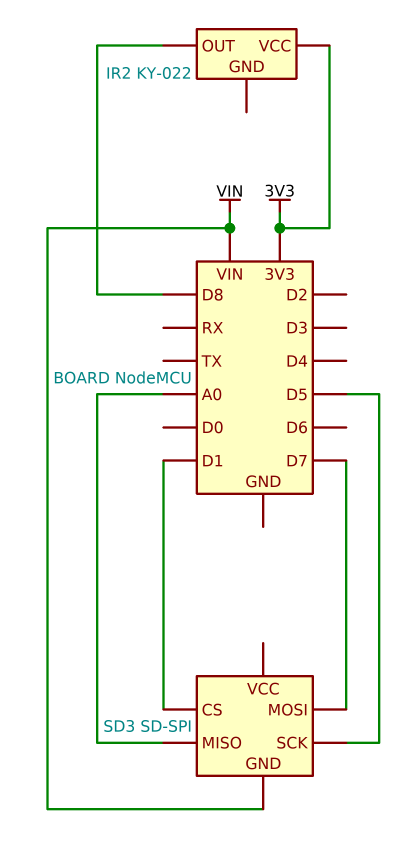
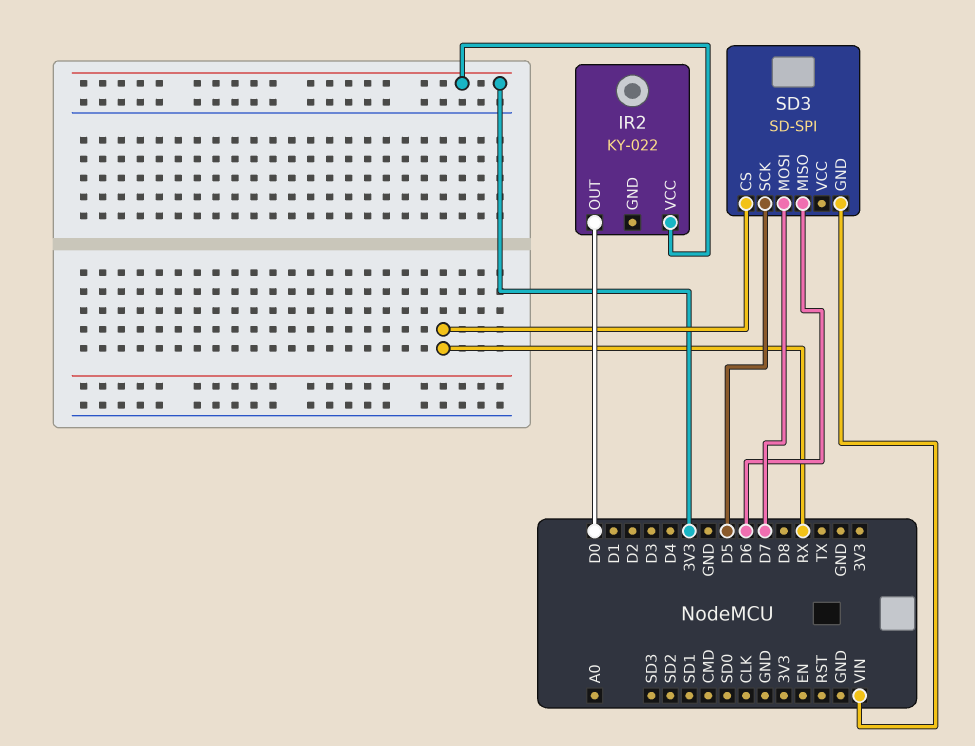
IR2 pin OUT: D8 -> D0
SD3 pin CS: D1 -> RX
SD3 pin MISO: A0 -> D6

